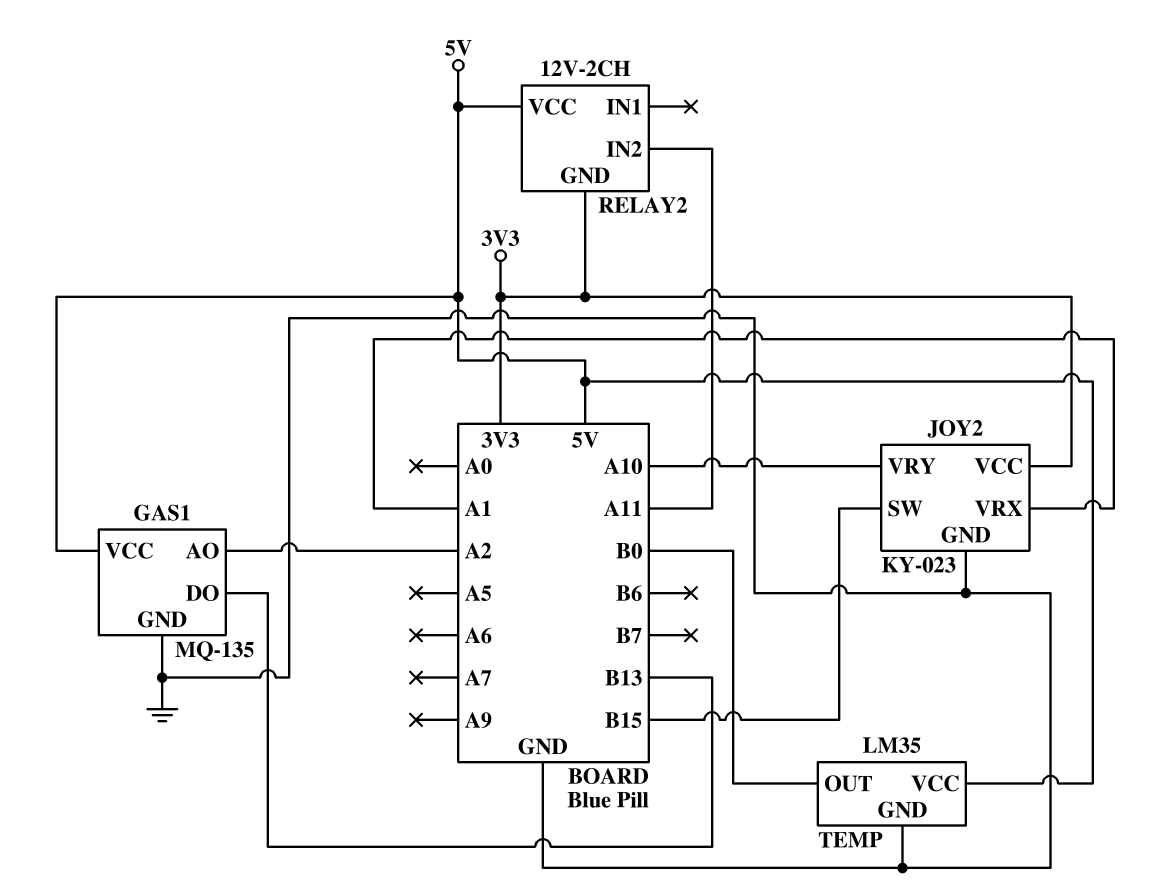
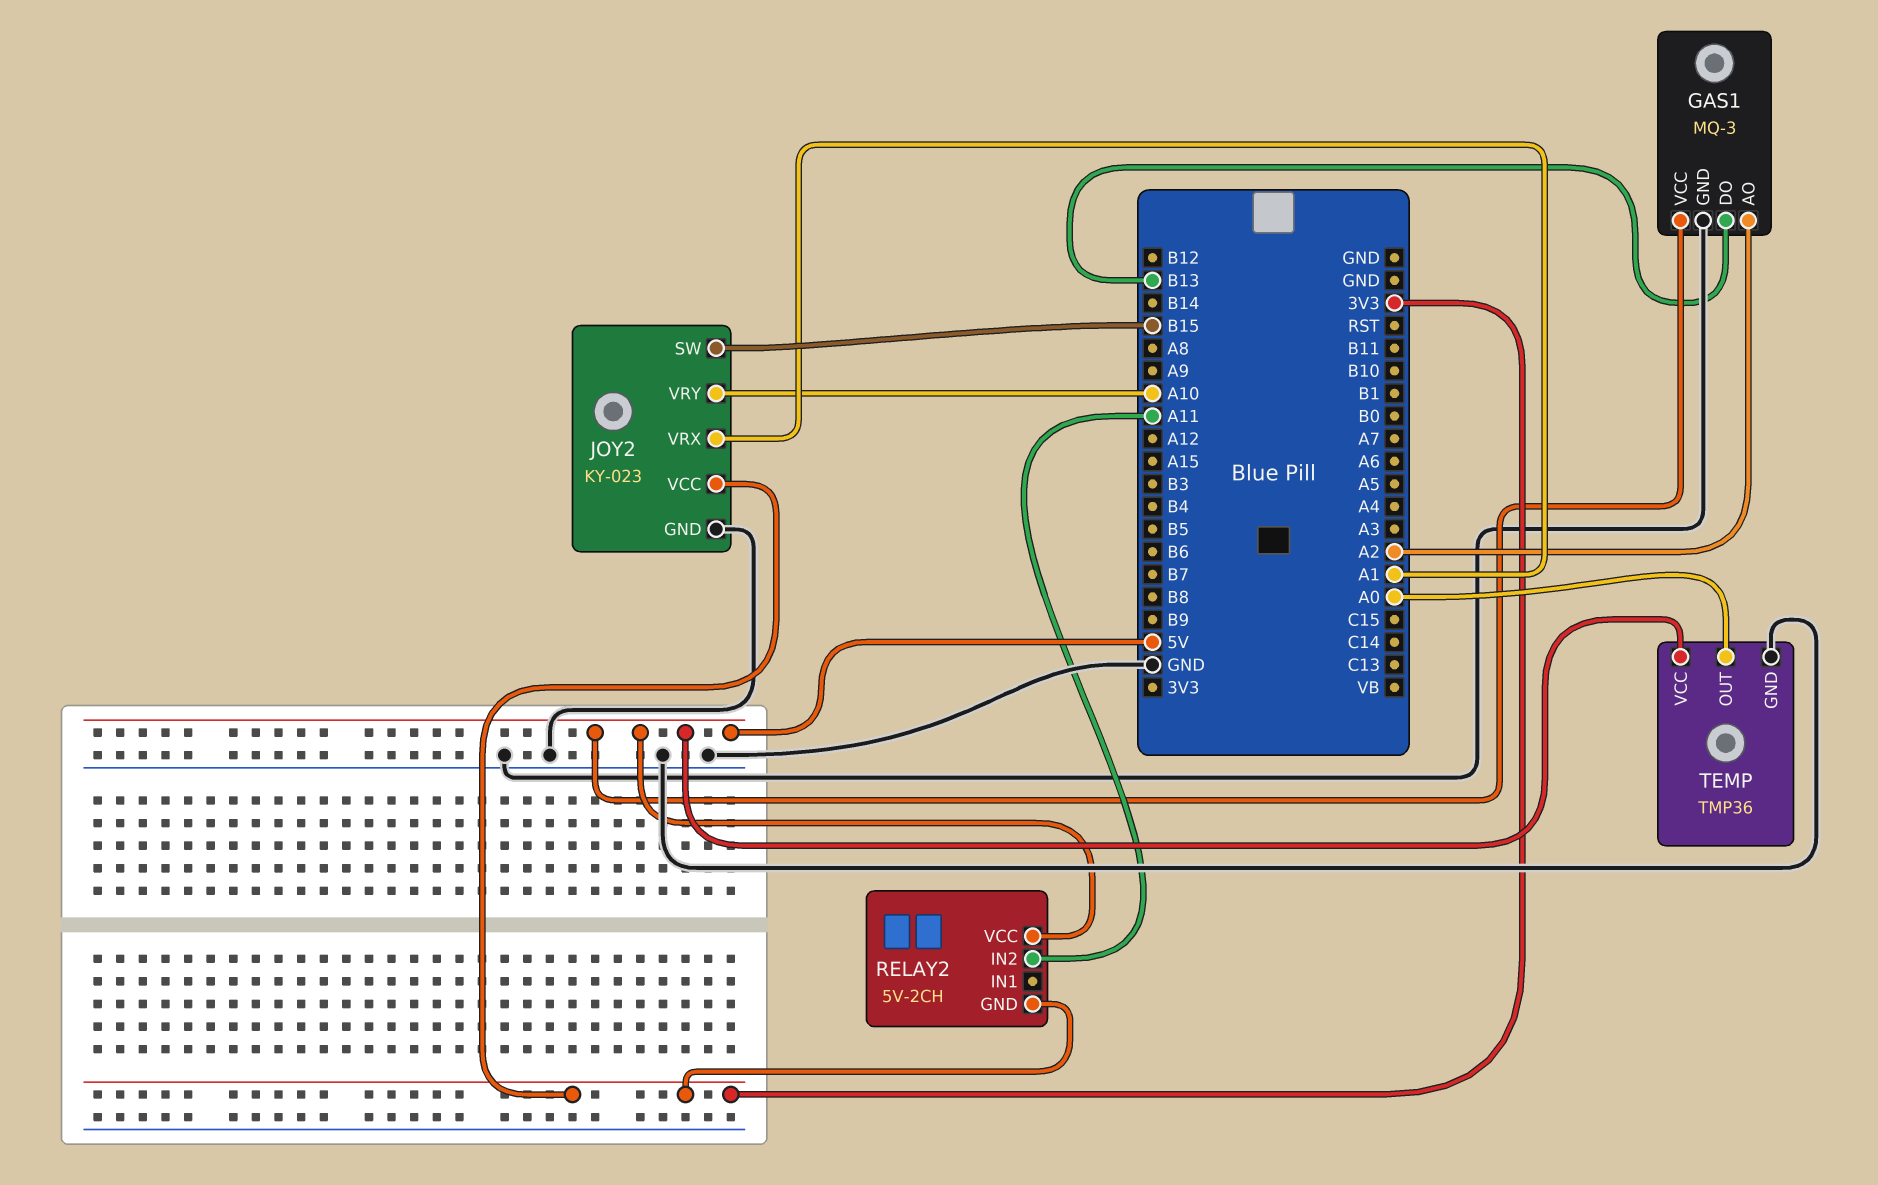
GAS1: MQ-135 -> MQ-3
RELAY2: 12V-2CH -> 5V-2CH
TEMP: LM35 -> TMP36
TEMP pin OUT: B0 -> A0

